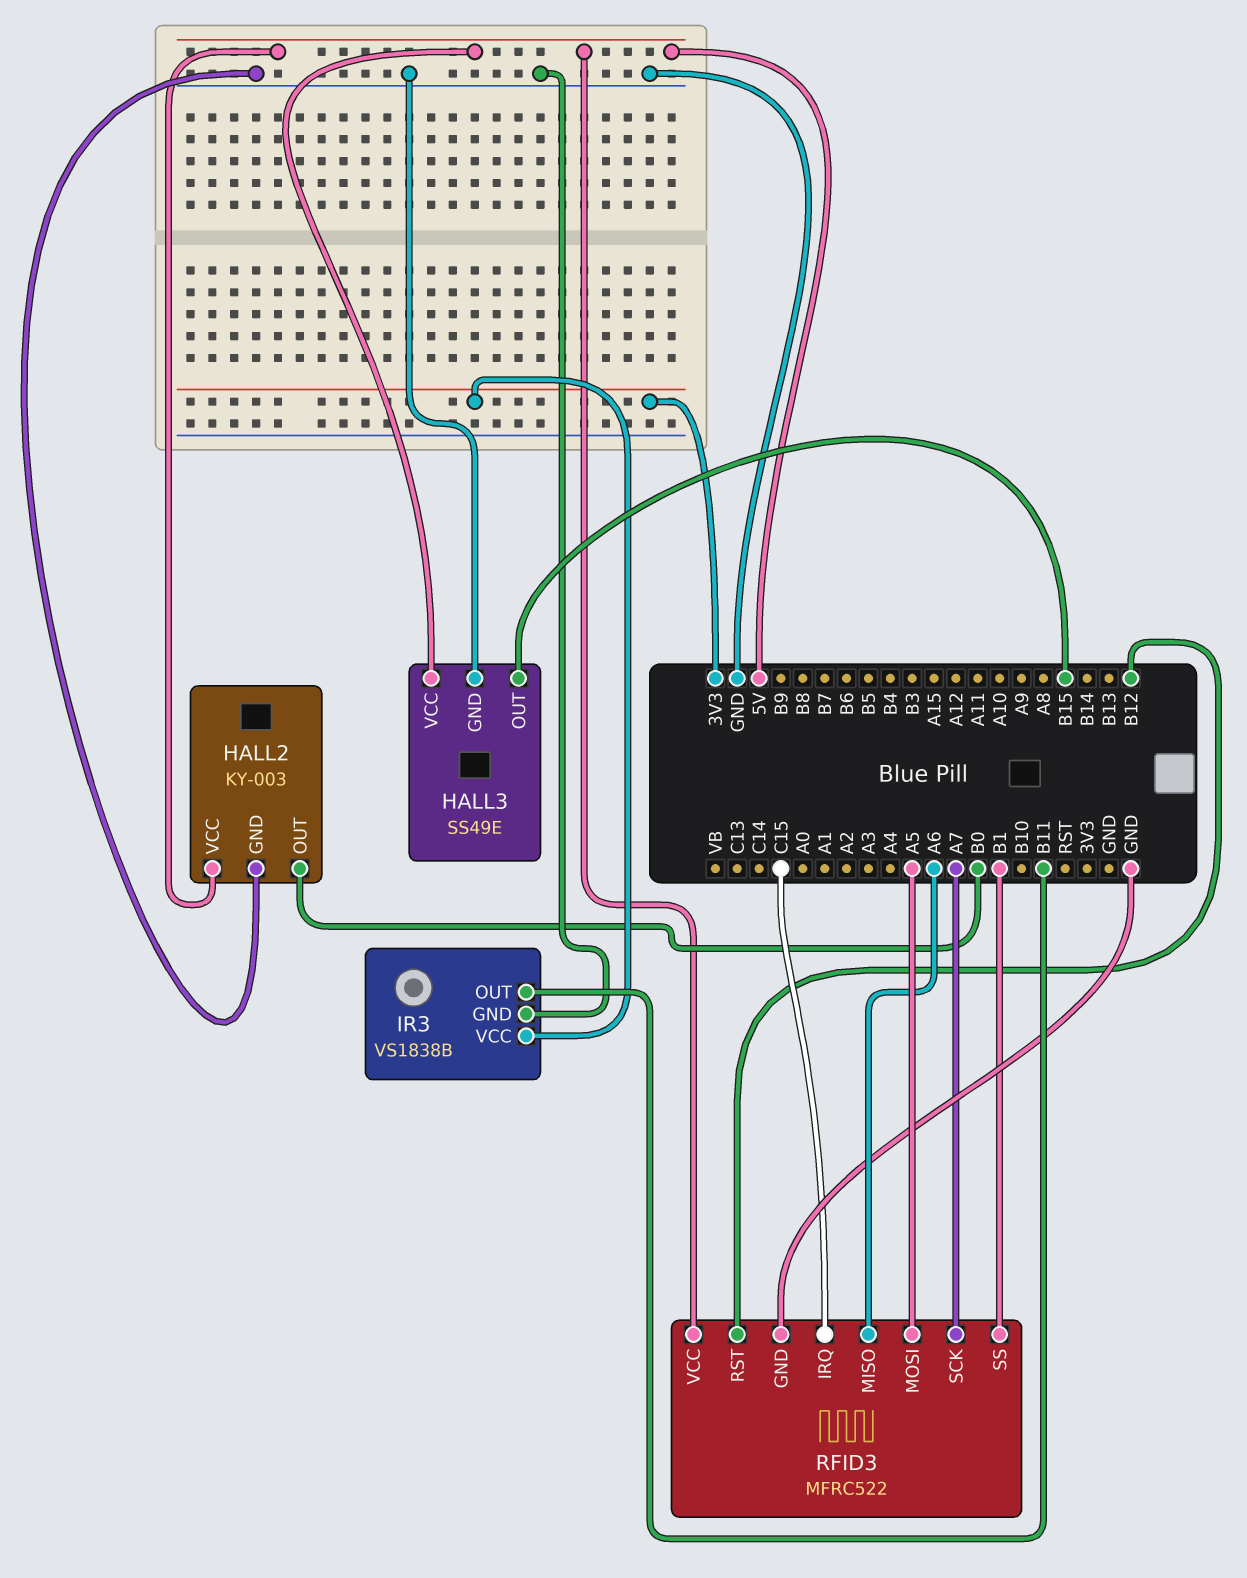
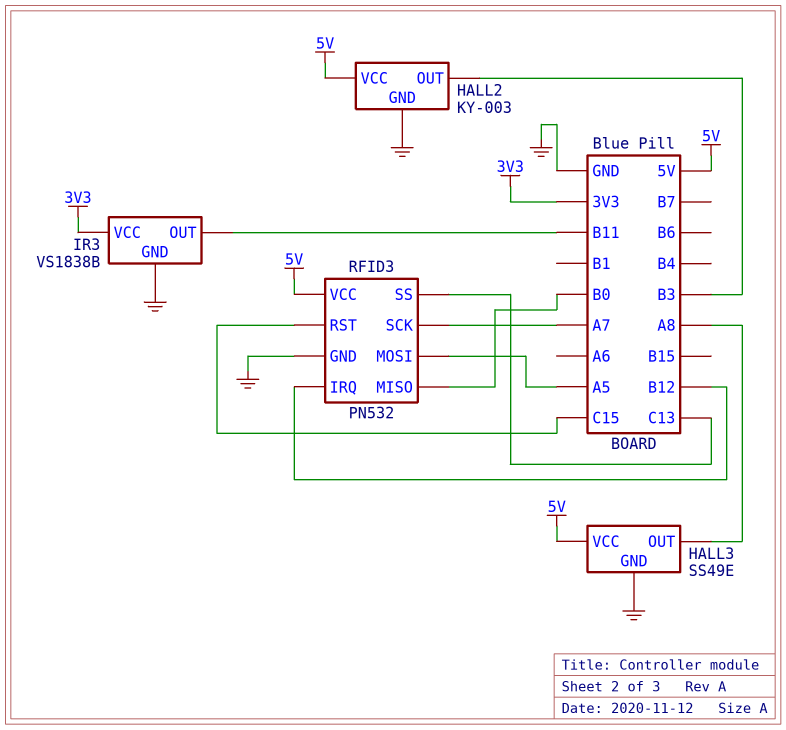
HALL2 pin OUT: B0 -> B3
HALL3 pin OUT: B15 -> A8
RFID3: MFRC522 -> PN532
RFID3 pin IRQ: C15 -> B12
RFID3 pin MISO: A6 -> B0
RFID3 pin RST: B12 -> C15
RFID3 pin SS: B1 -> C13

